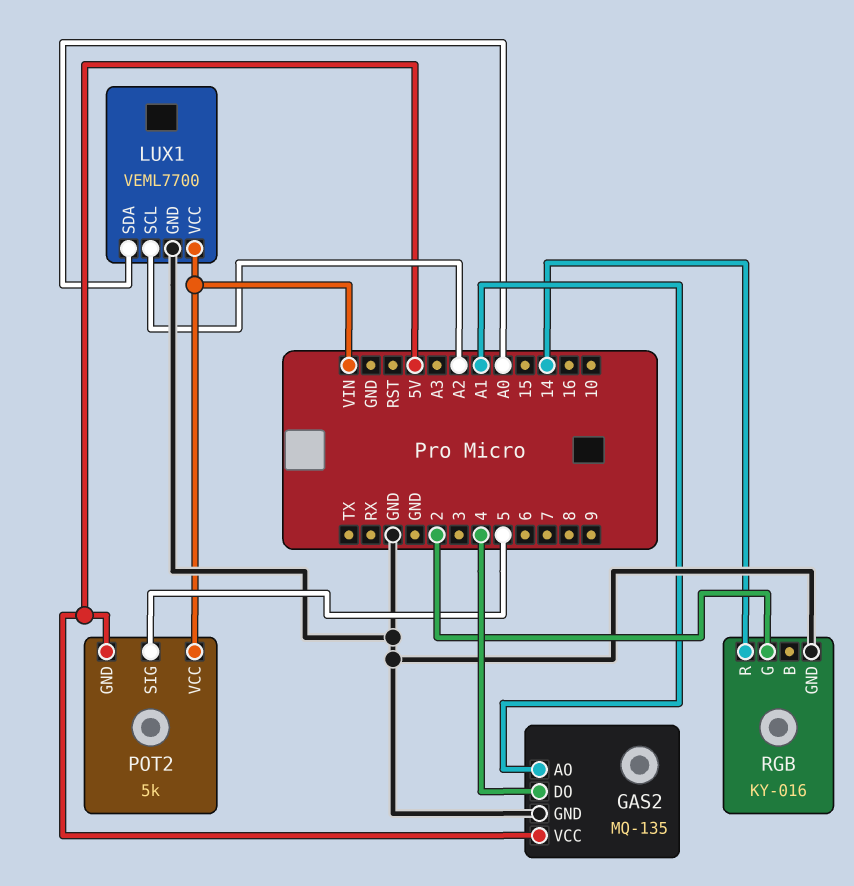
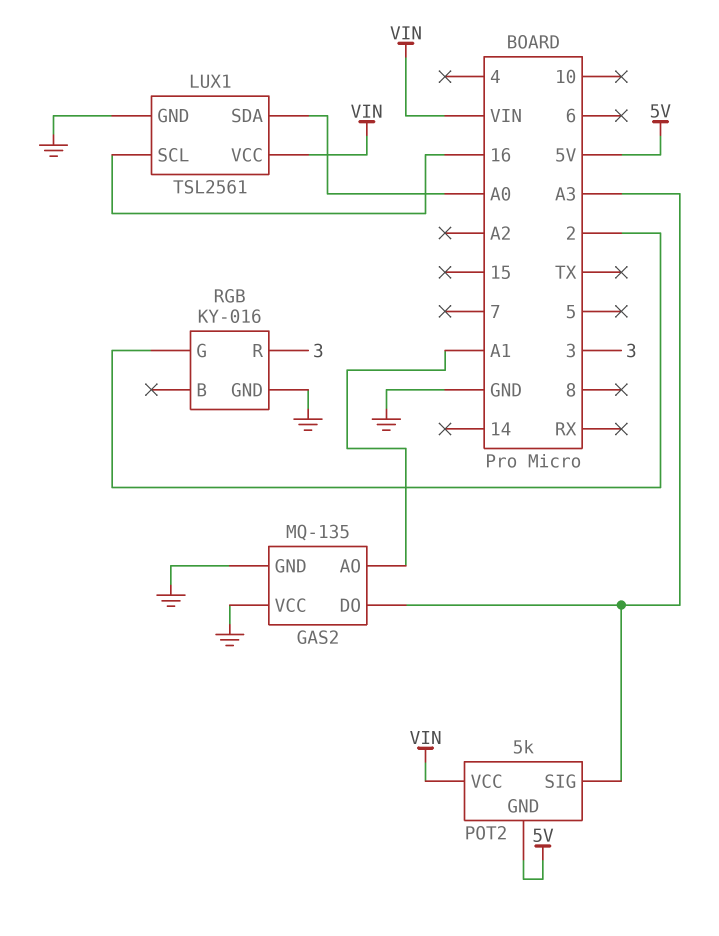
GAS2 pin DO: 4 -> A3
GAS2 pin VCC: 5V -> GND
LUX1: VEML7700 -> TSL2561
LUX1 pin SCL: A2 -> 16
POT2 pin SIG: 5 -> A3
RGB pin R: 14 -> 3

